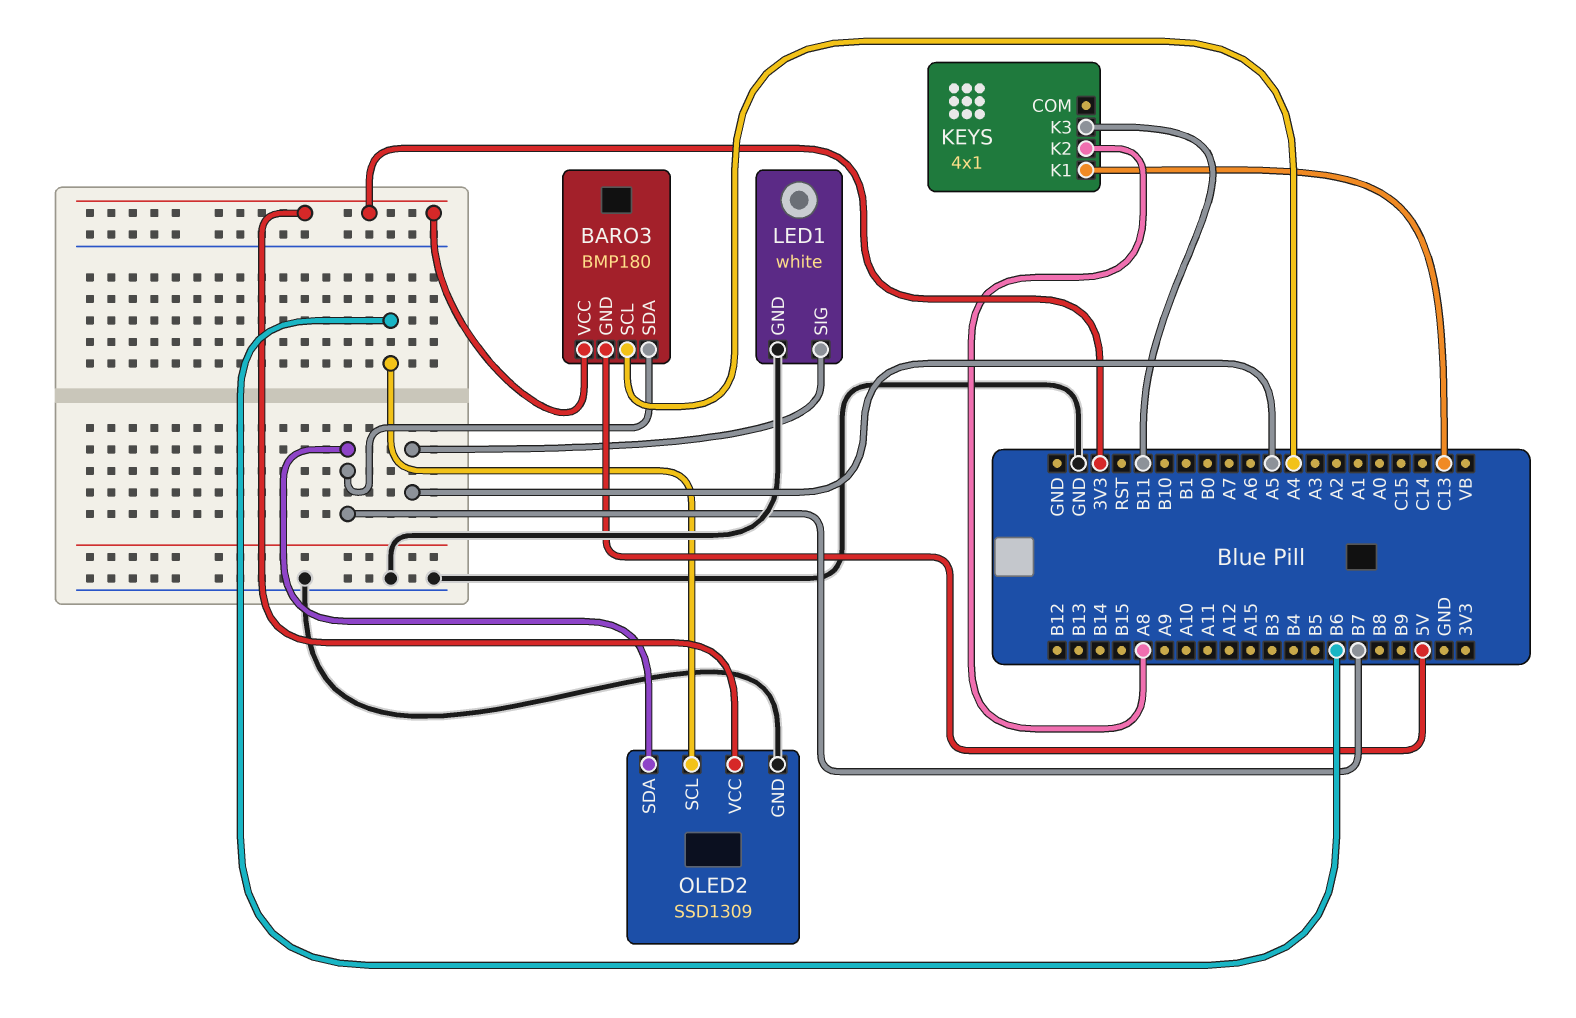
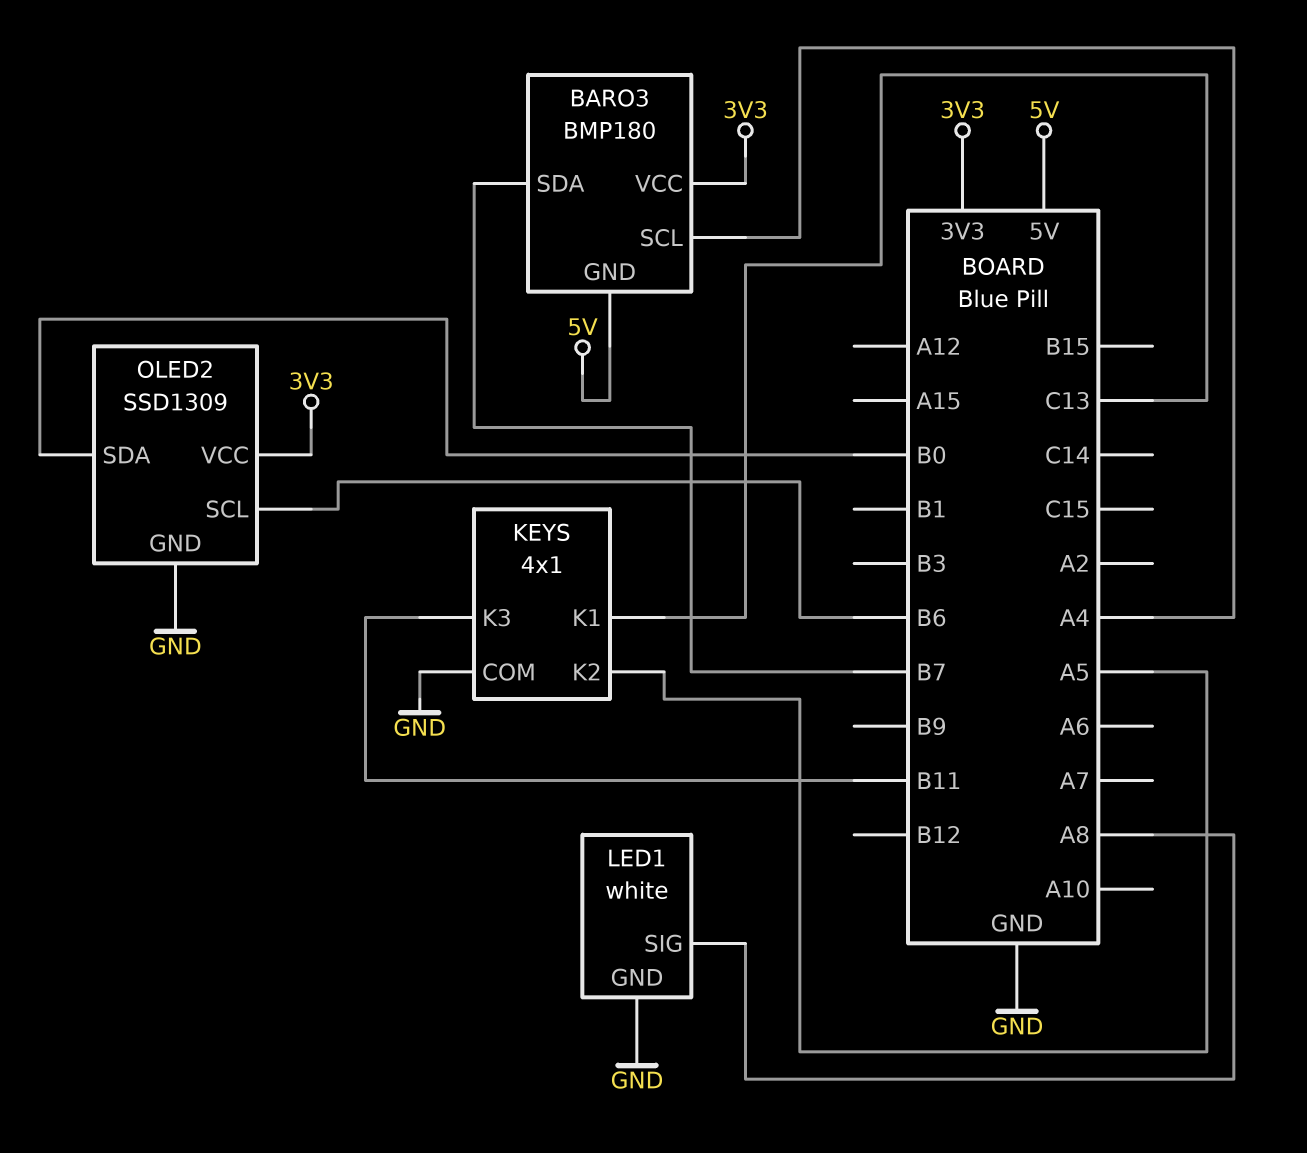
KEYS pin COM: none -> GND
KEYS pin K2: A8 -> A5
LED1 pin SIG: A5 -> A8
OLED2 pin SDA: B7 -> B0

